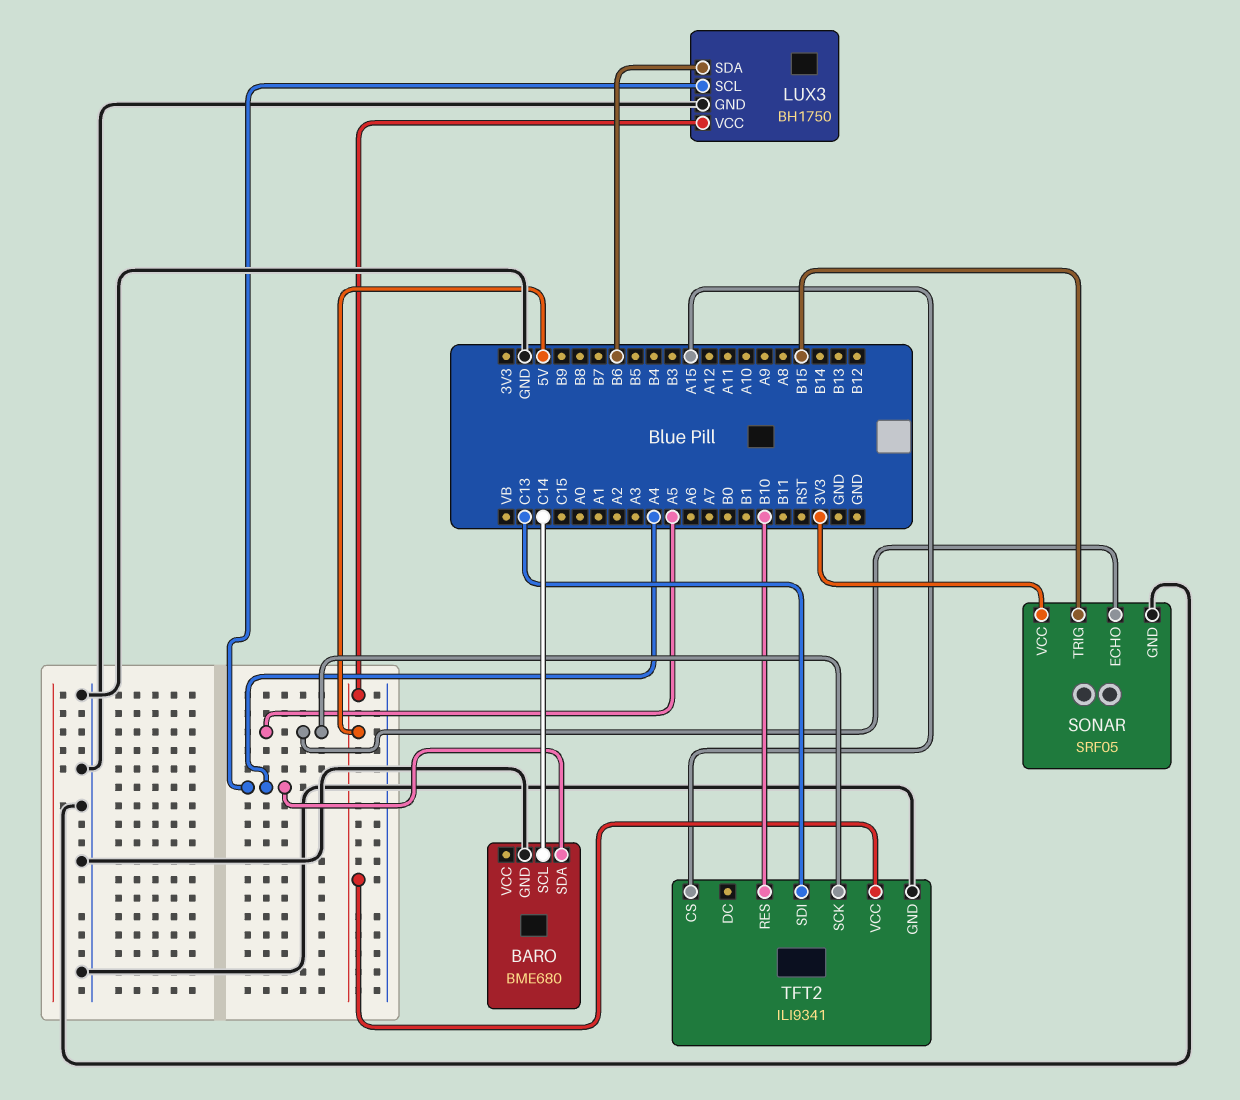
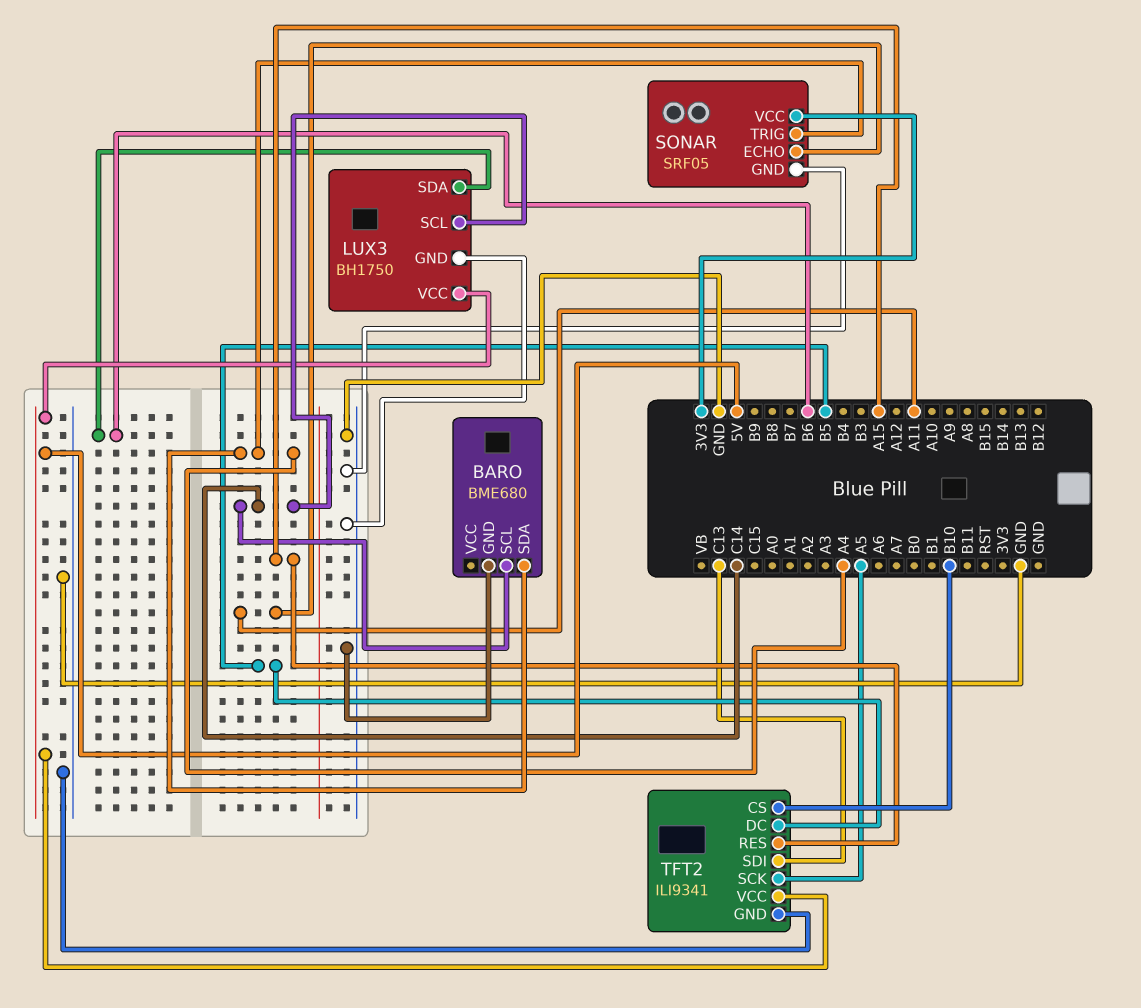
LUX3 pin SCL: A4 -> C14
SONAR pin ECHO: A5 -> A11
SONAR pin TRIG: B15 -> A4
TFT2 pin CS: A15 -> B10
TFT2 pin DC: none -> B5
TFT2 pin RES: B10 -> A15

